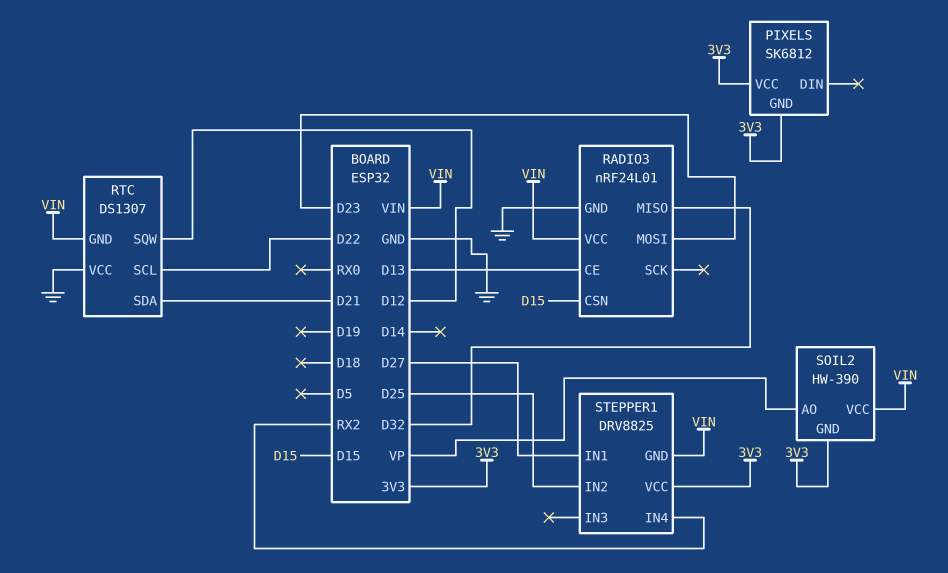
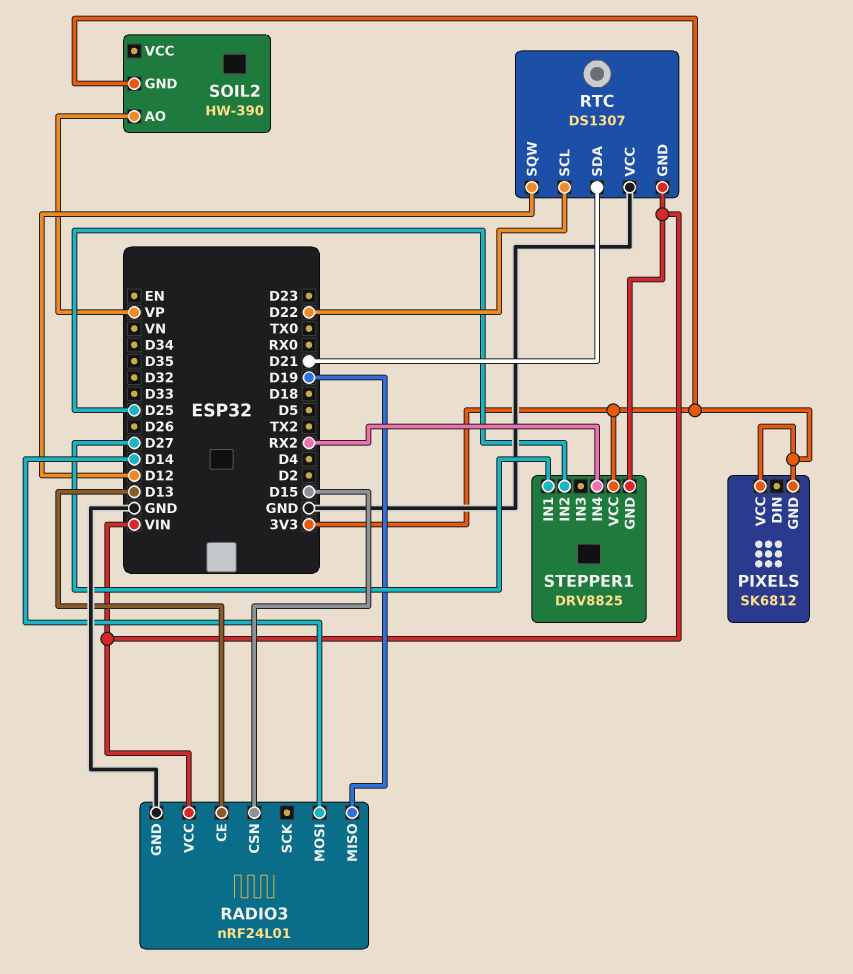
RADIO3 pin MISO: D32 -> D19
RADIO3 pin MOSI: D23 -> D14
SOIL2 pin VCC: VIN -> none

